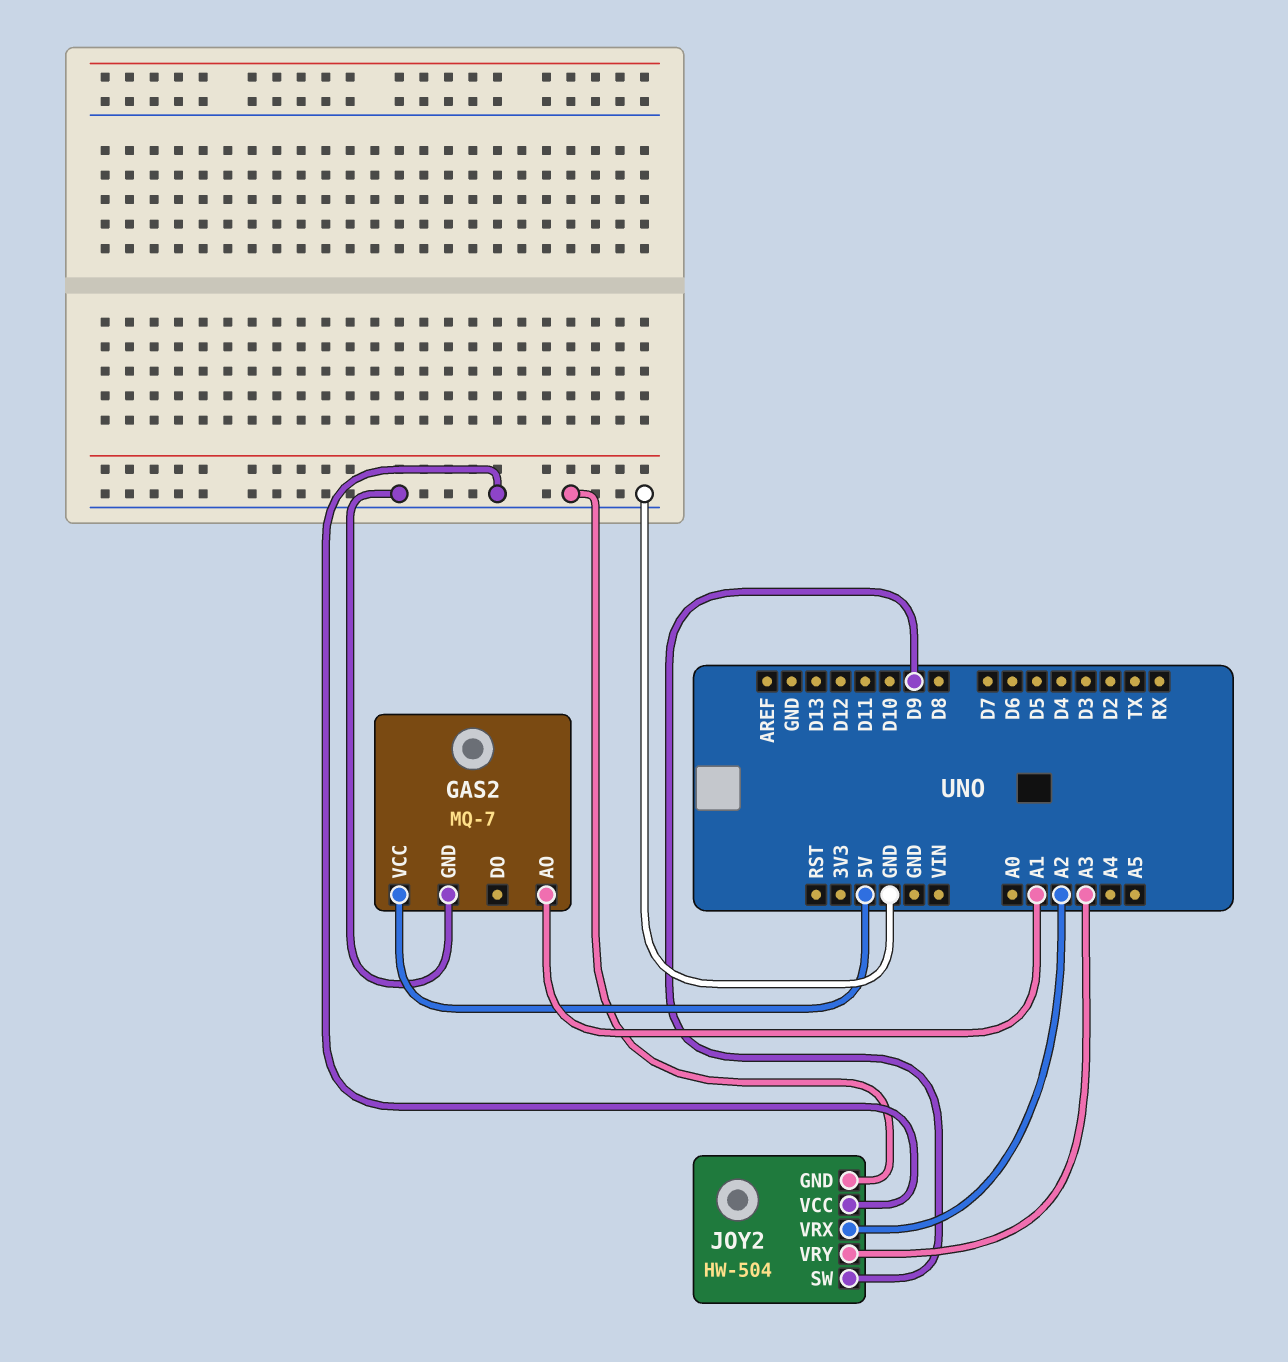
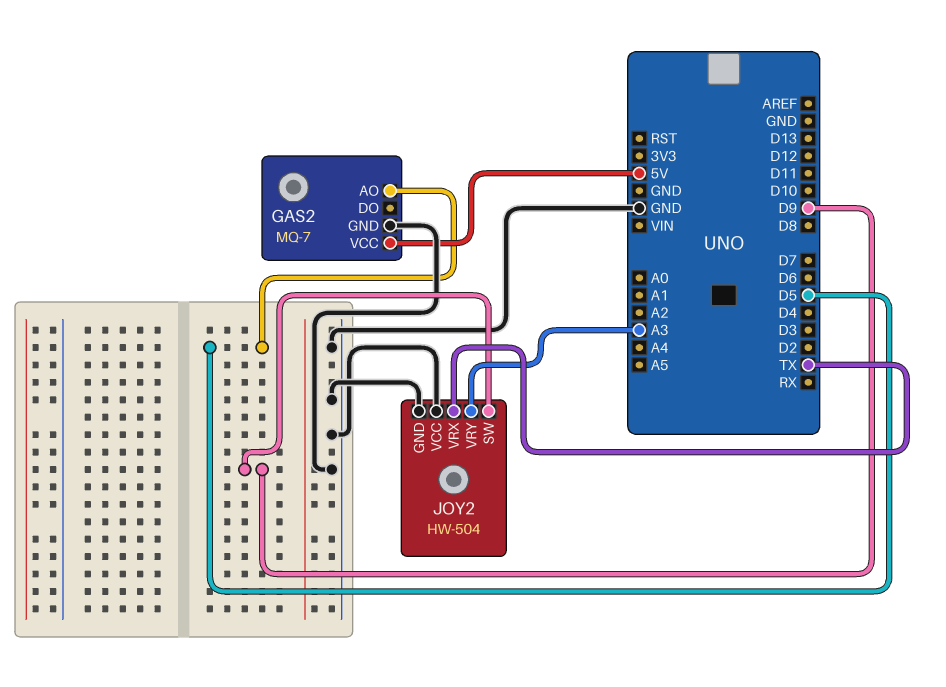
GAS2 pin AO: A1 -> D5
JOY2 pin VRX: A2 -> TX

